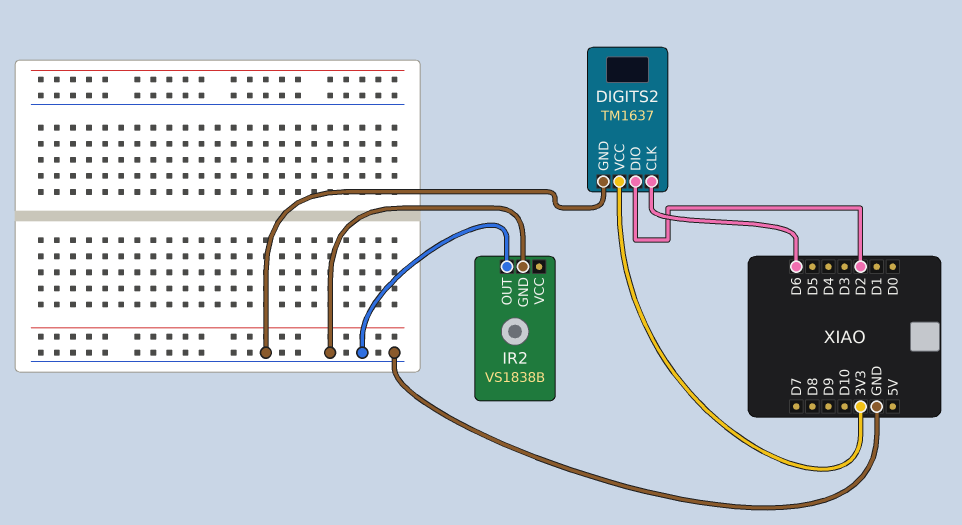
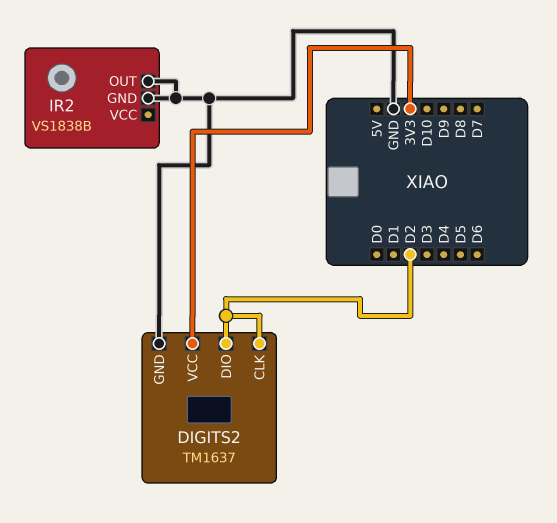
DIGITS2 pin CLK: D6 -> D2

